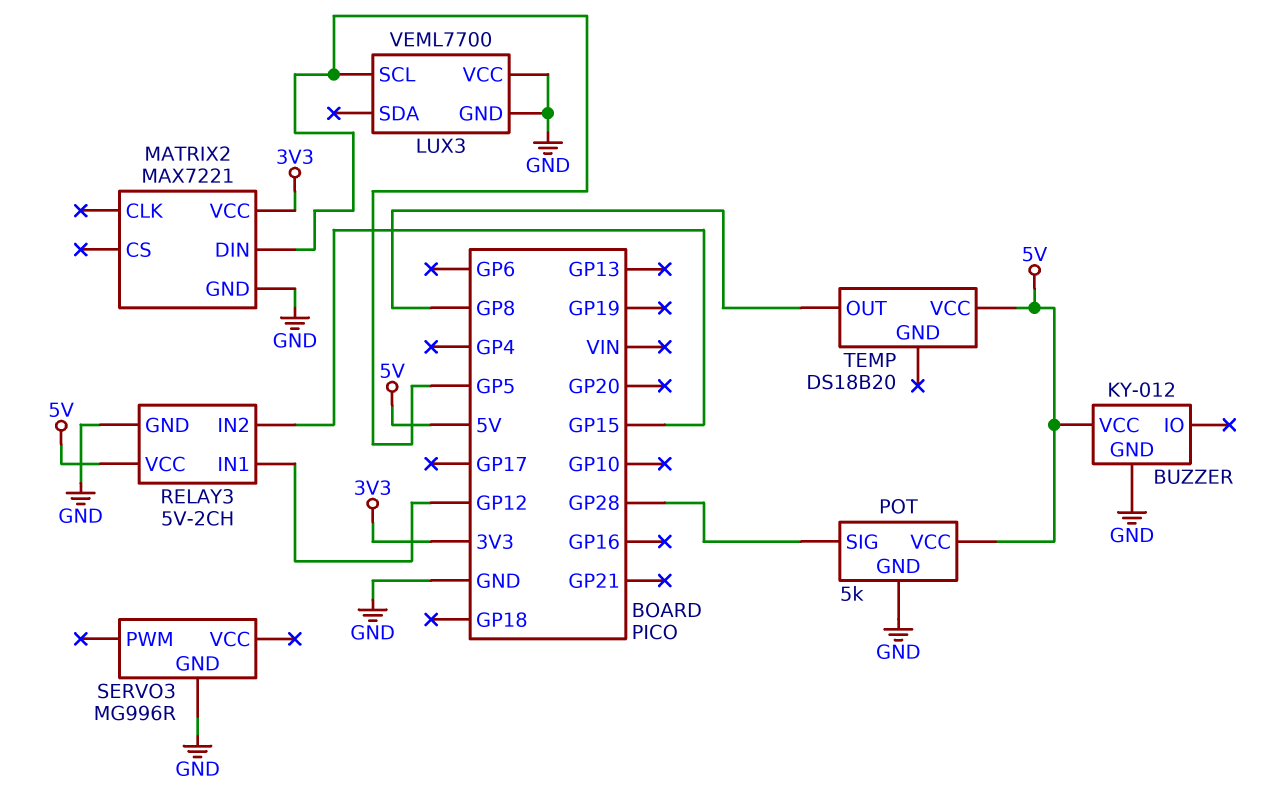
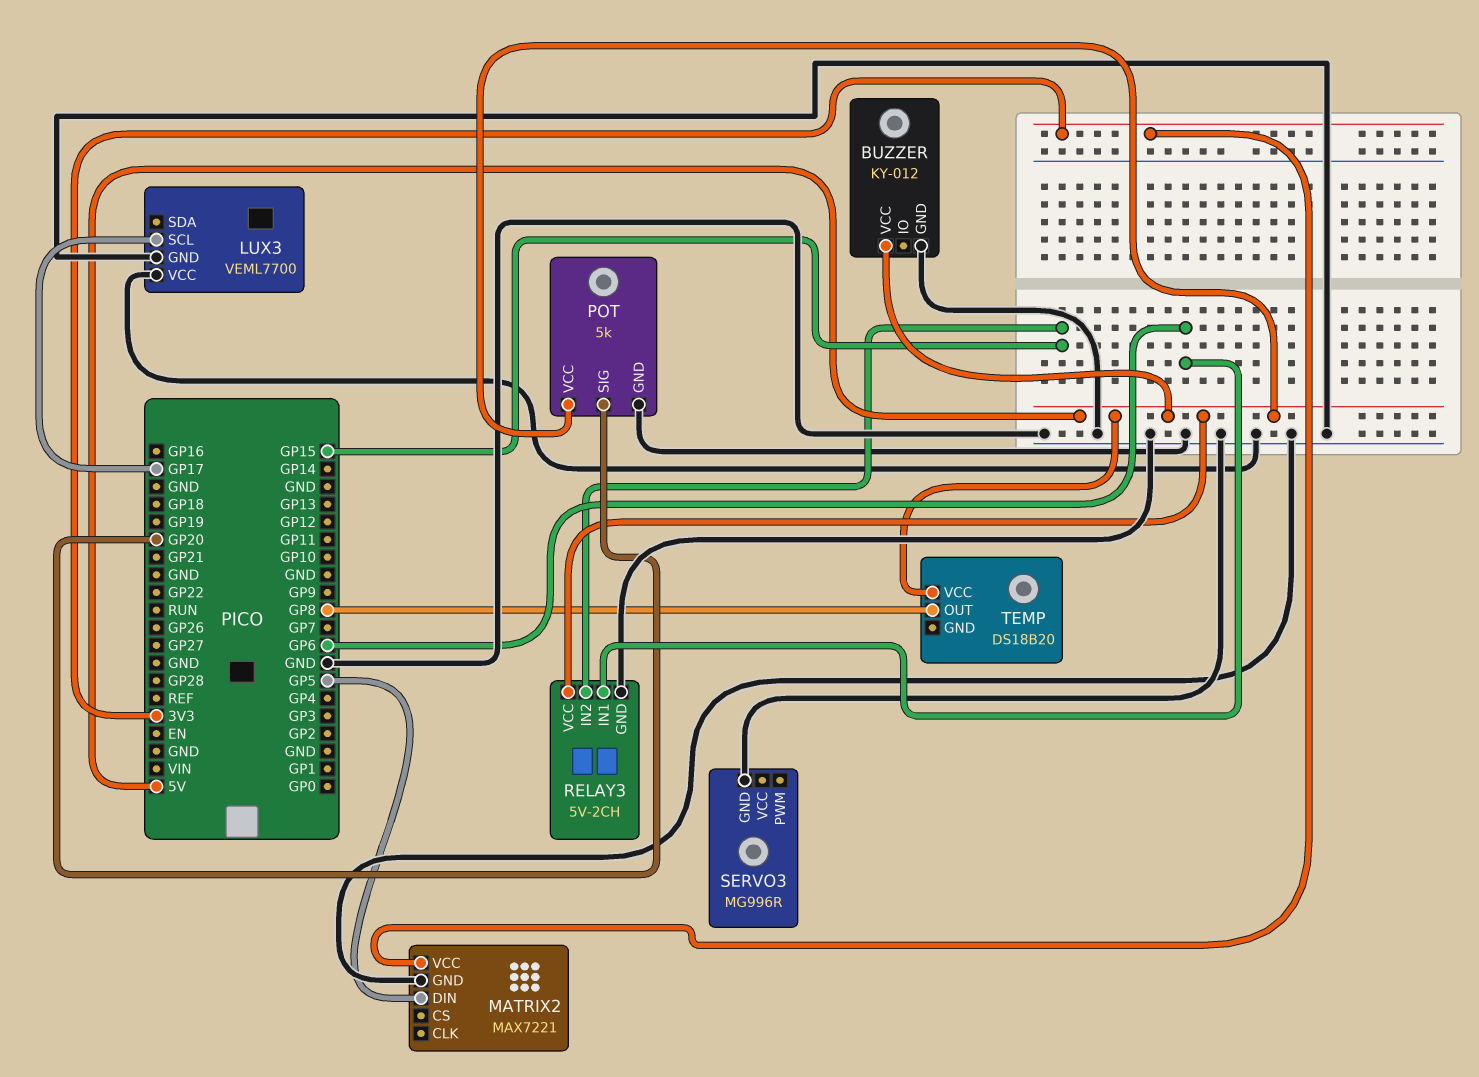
LUX3 pin SCL: GP5 -> GP17
POT pin SIG: GP28 -> GP20
RELAY3 pin IN1: GP12 -> GP6

